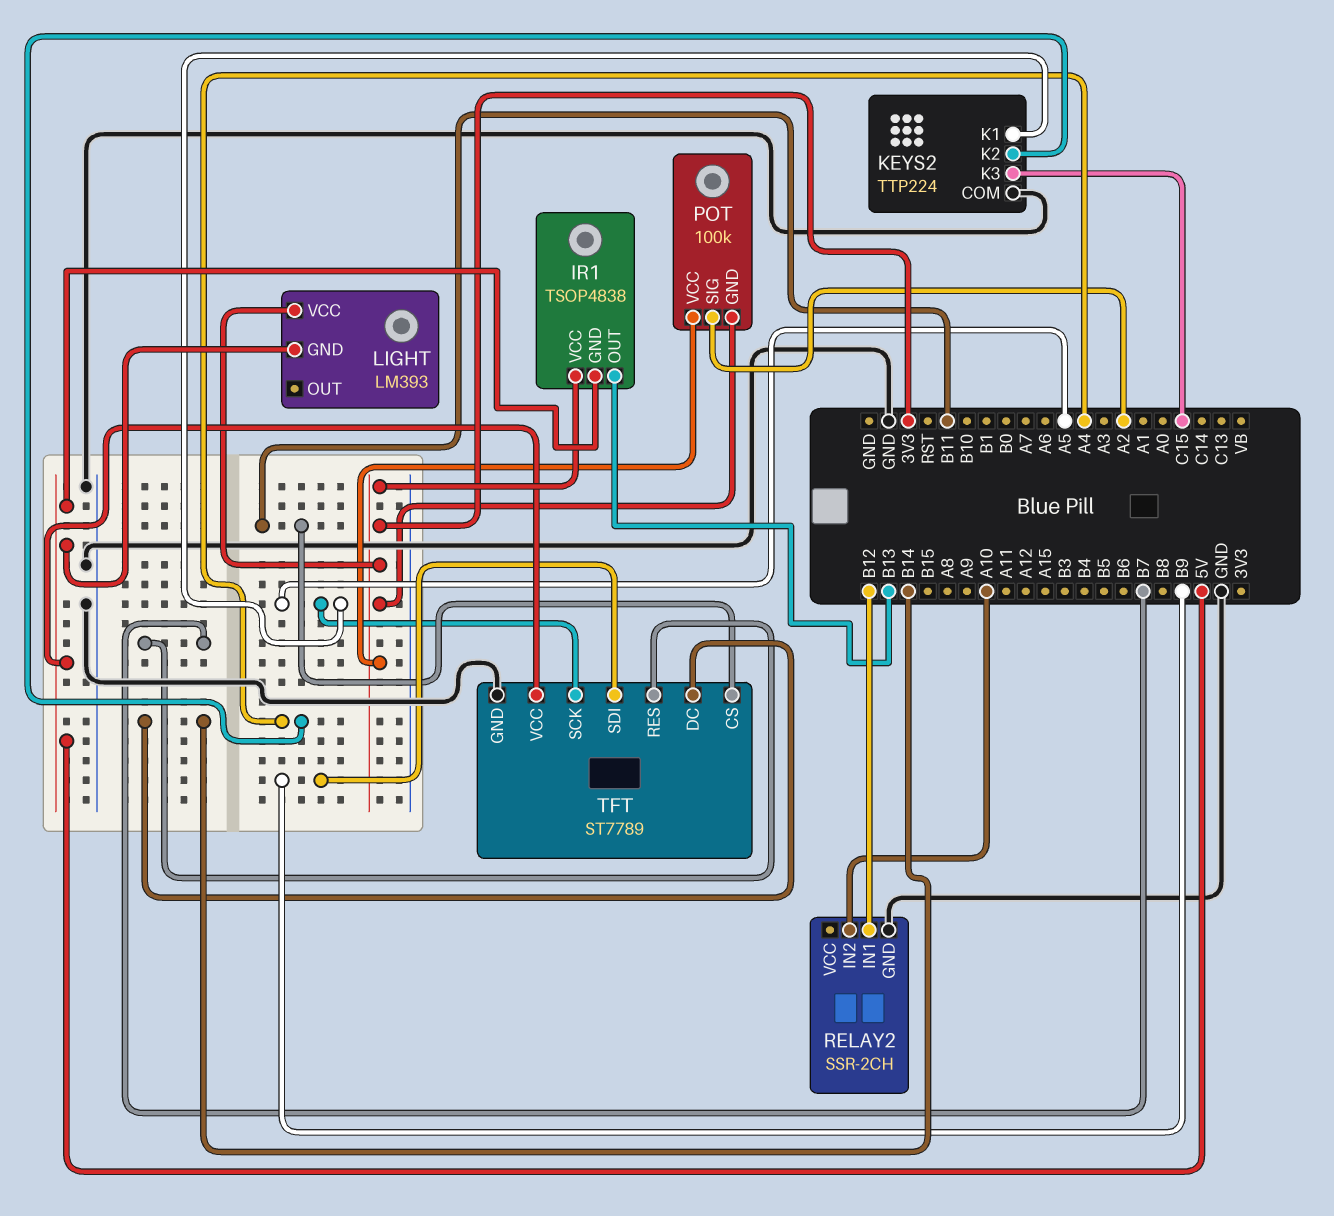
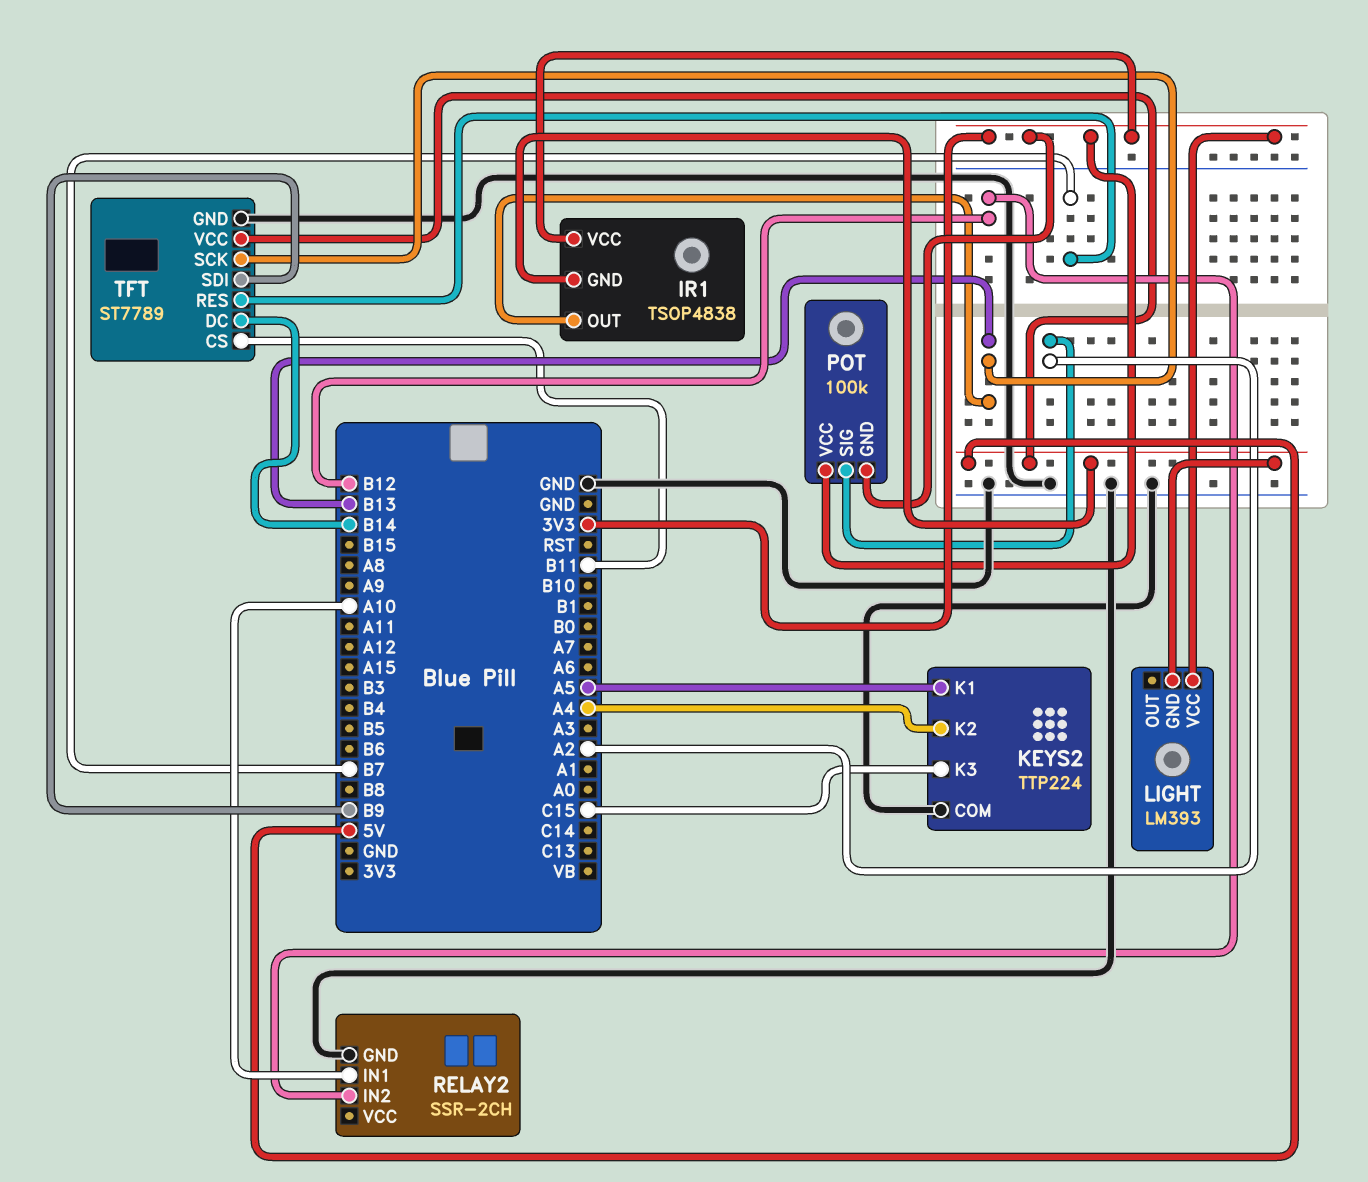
RELAY2 pin IN1: B12 -> A10
RELAY2 pin IN2: A10 -> B12
TFT pin SCK: A5 -> B13

